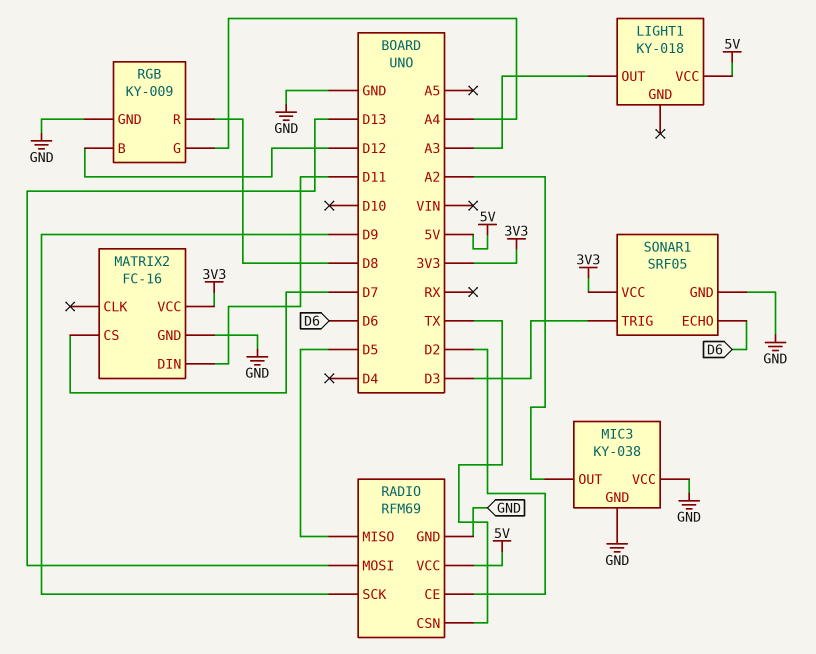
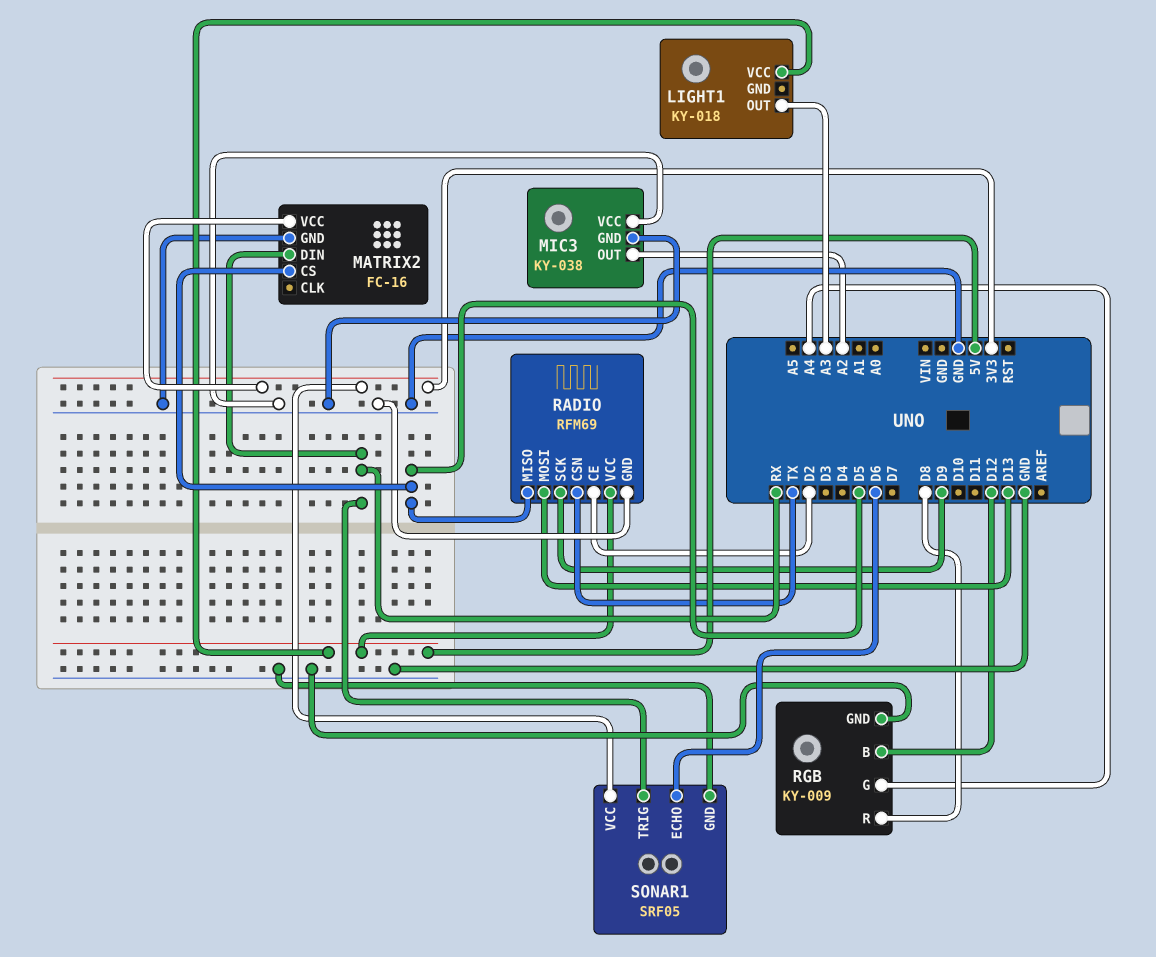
MATRIX2 pin CS: D7 -> D5
MATRIX2 pin DIN: D11 -> RX
SONAR1 pin TRIG: D3 -> RX

